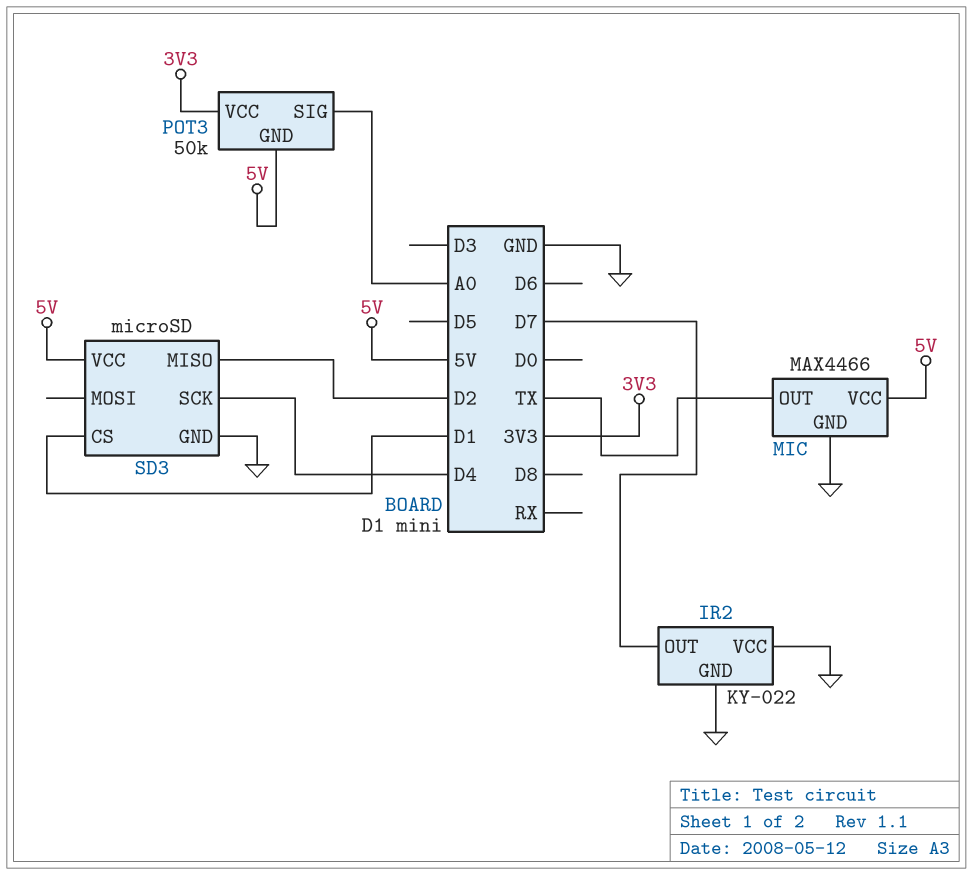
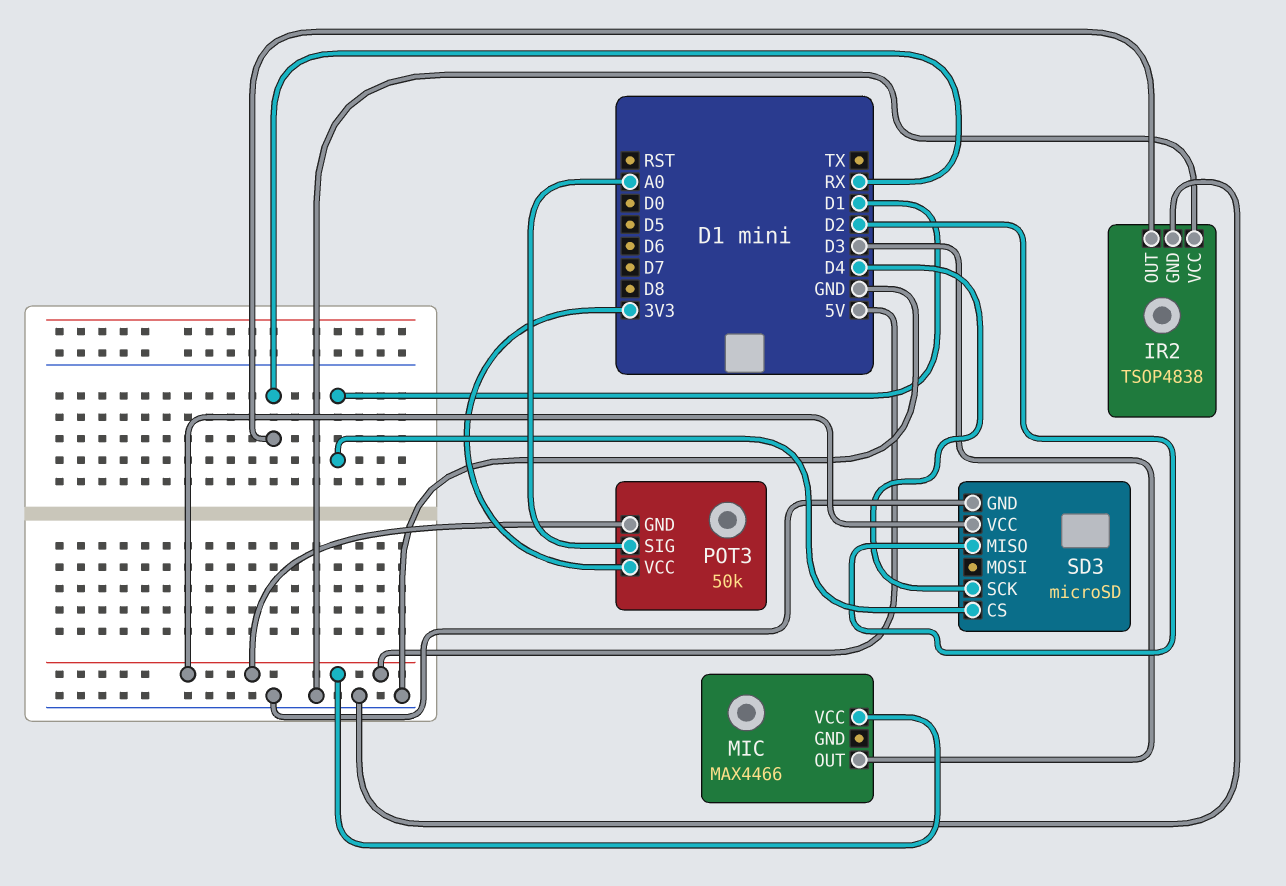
IR2: KY-022 -> TSOP4838
IR2 pin OUT: D7 -> RX
MIC pin GND: GND -> none
MIC pin OUT: TX -> D3

